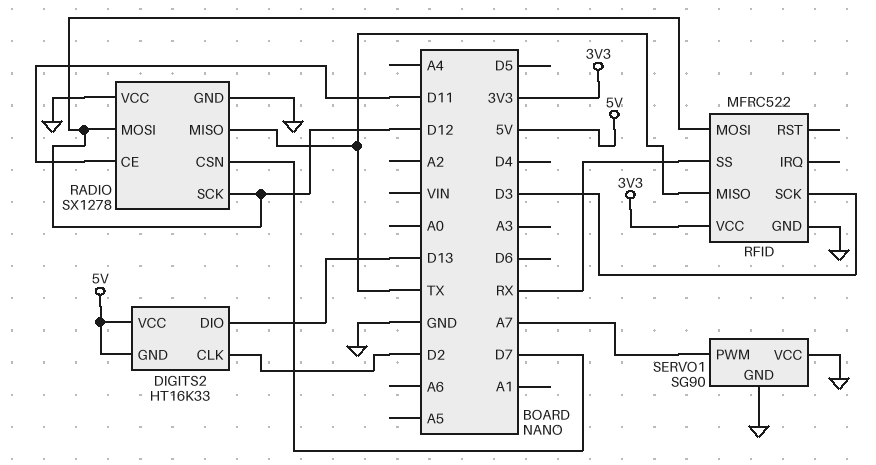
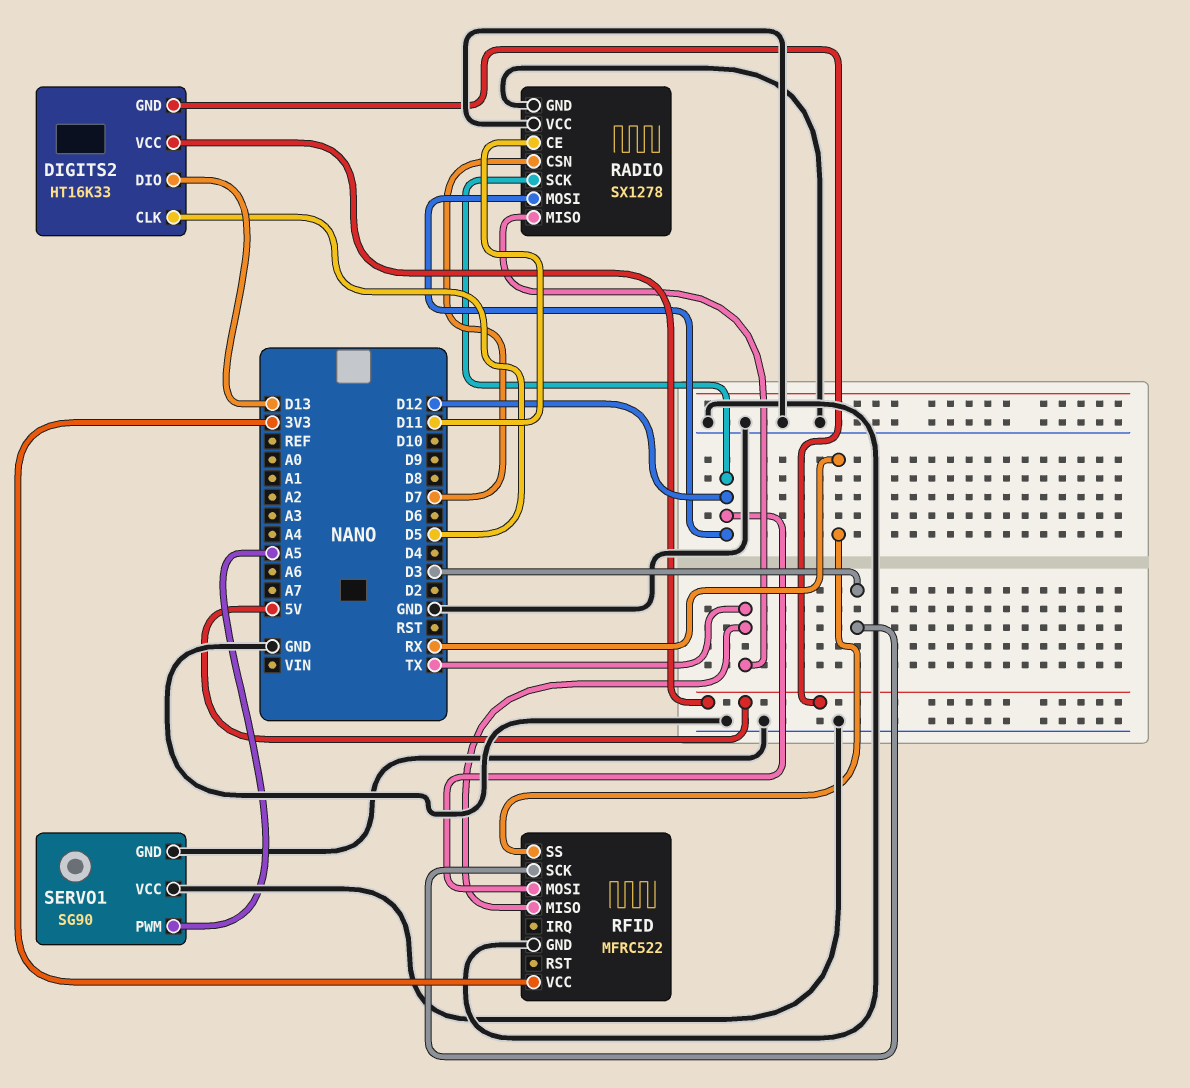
DIGITS2 pin CLK: D2 -> D5
SERVO1 pin PWM: A7 -> A5

